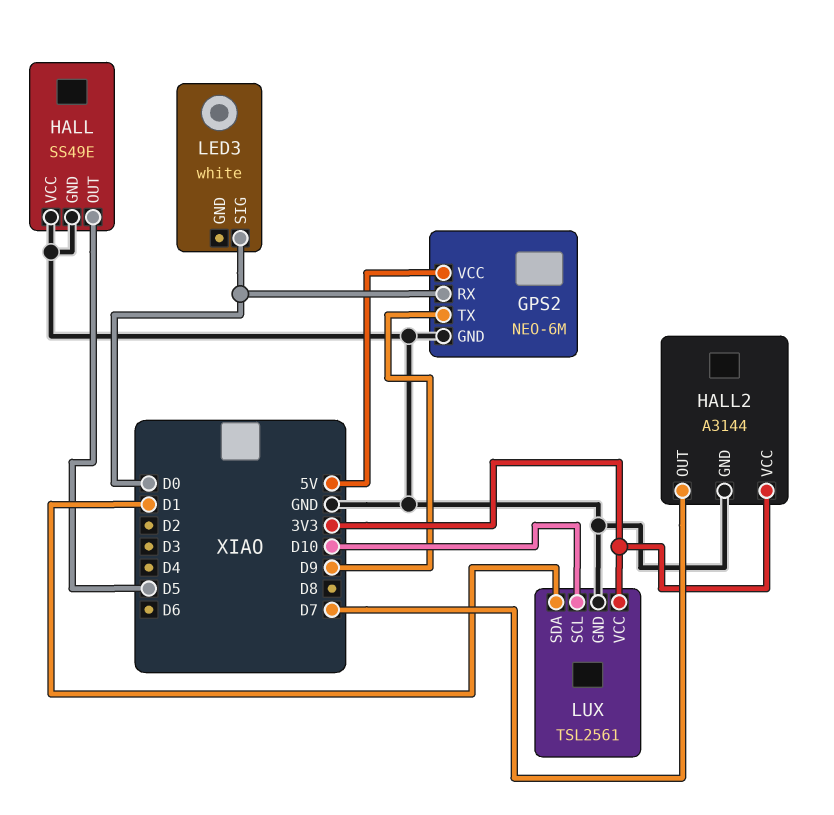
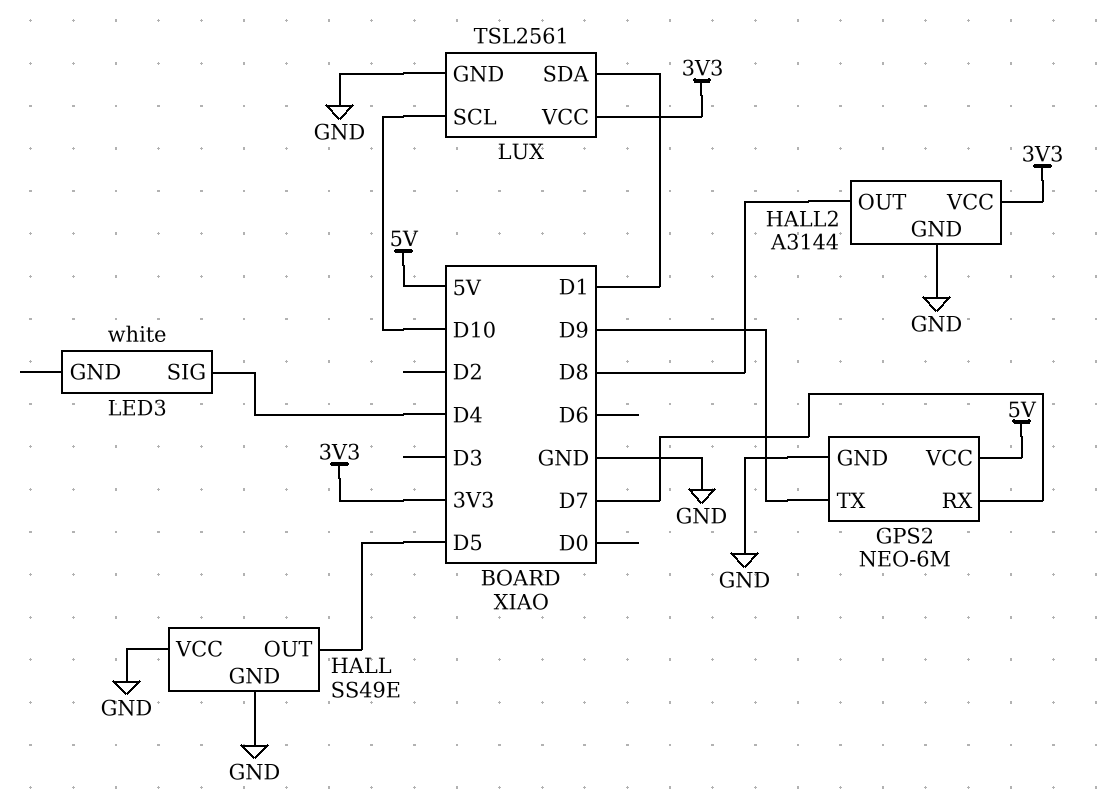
GPS2 pin RX: D0 -> D7
HALL2 pin OUT: D7 -> D8
LED3 pin SIG: D0 -> D4

